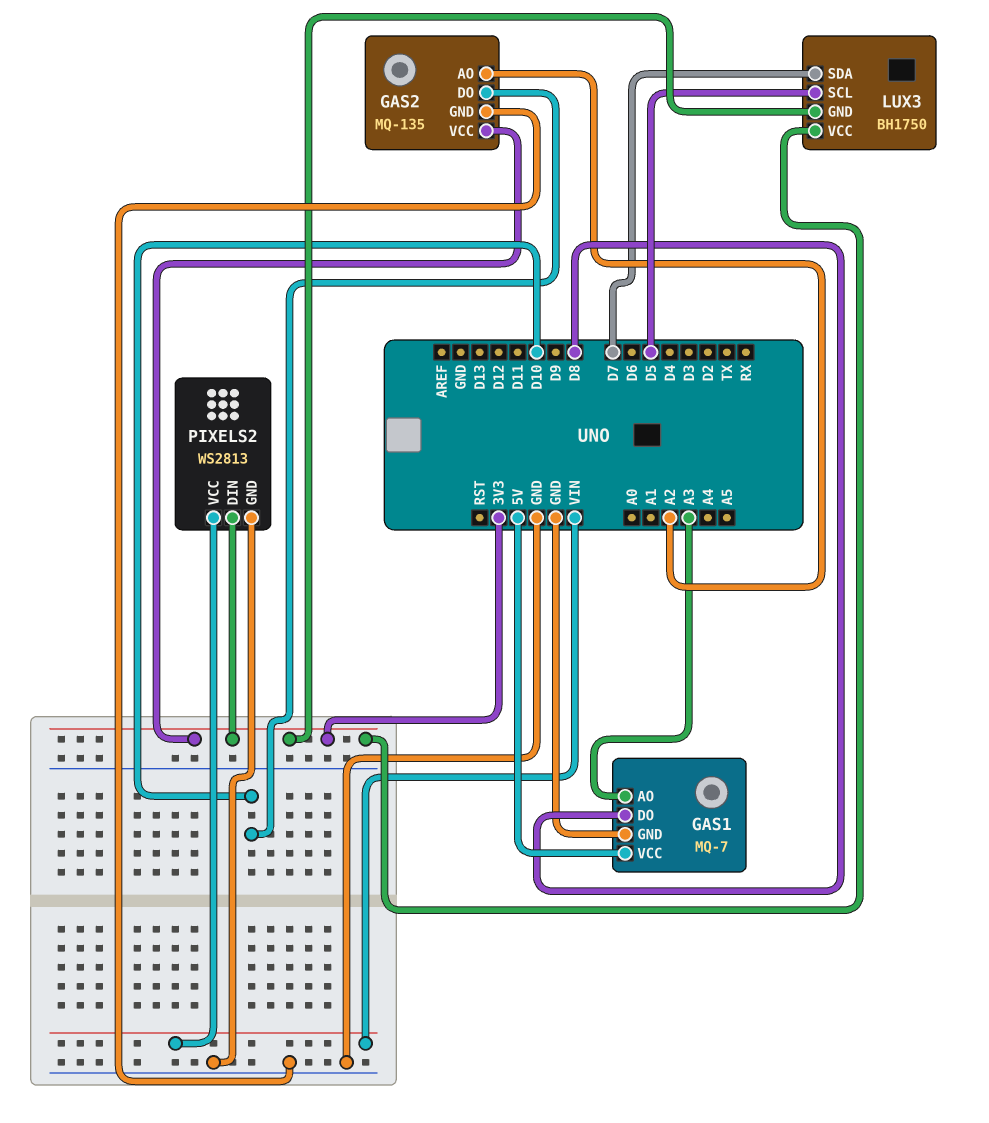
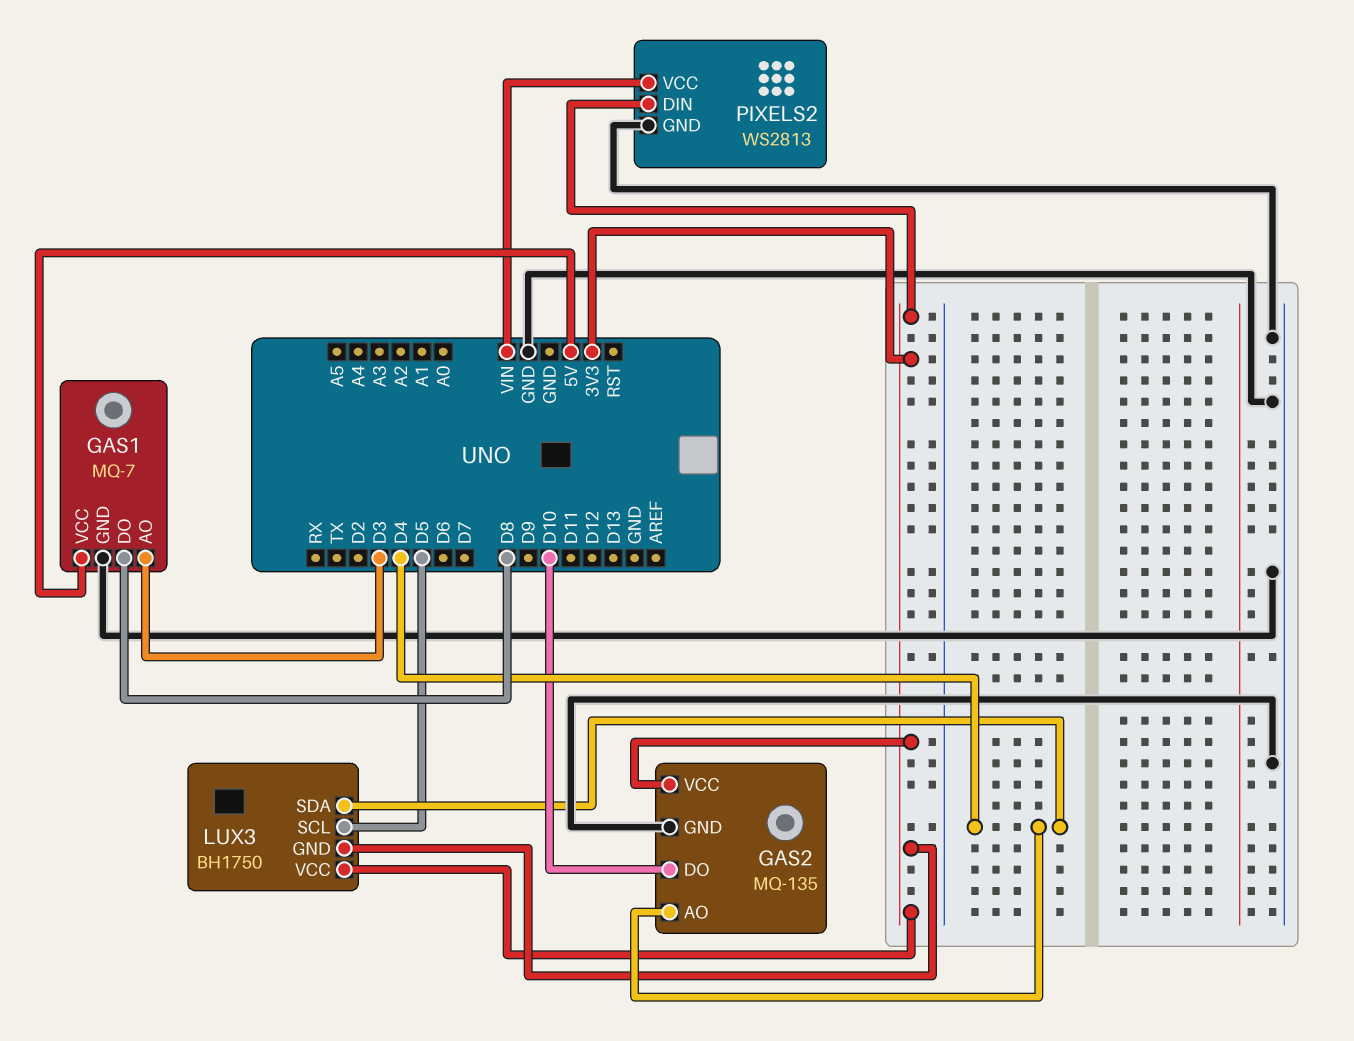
GAS1 pin AO: A3 -> D3
GAS2 pin AO: A2 -> D4
LUX3 pin SDA: D7 -> D4

